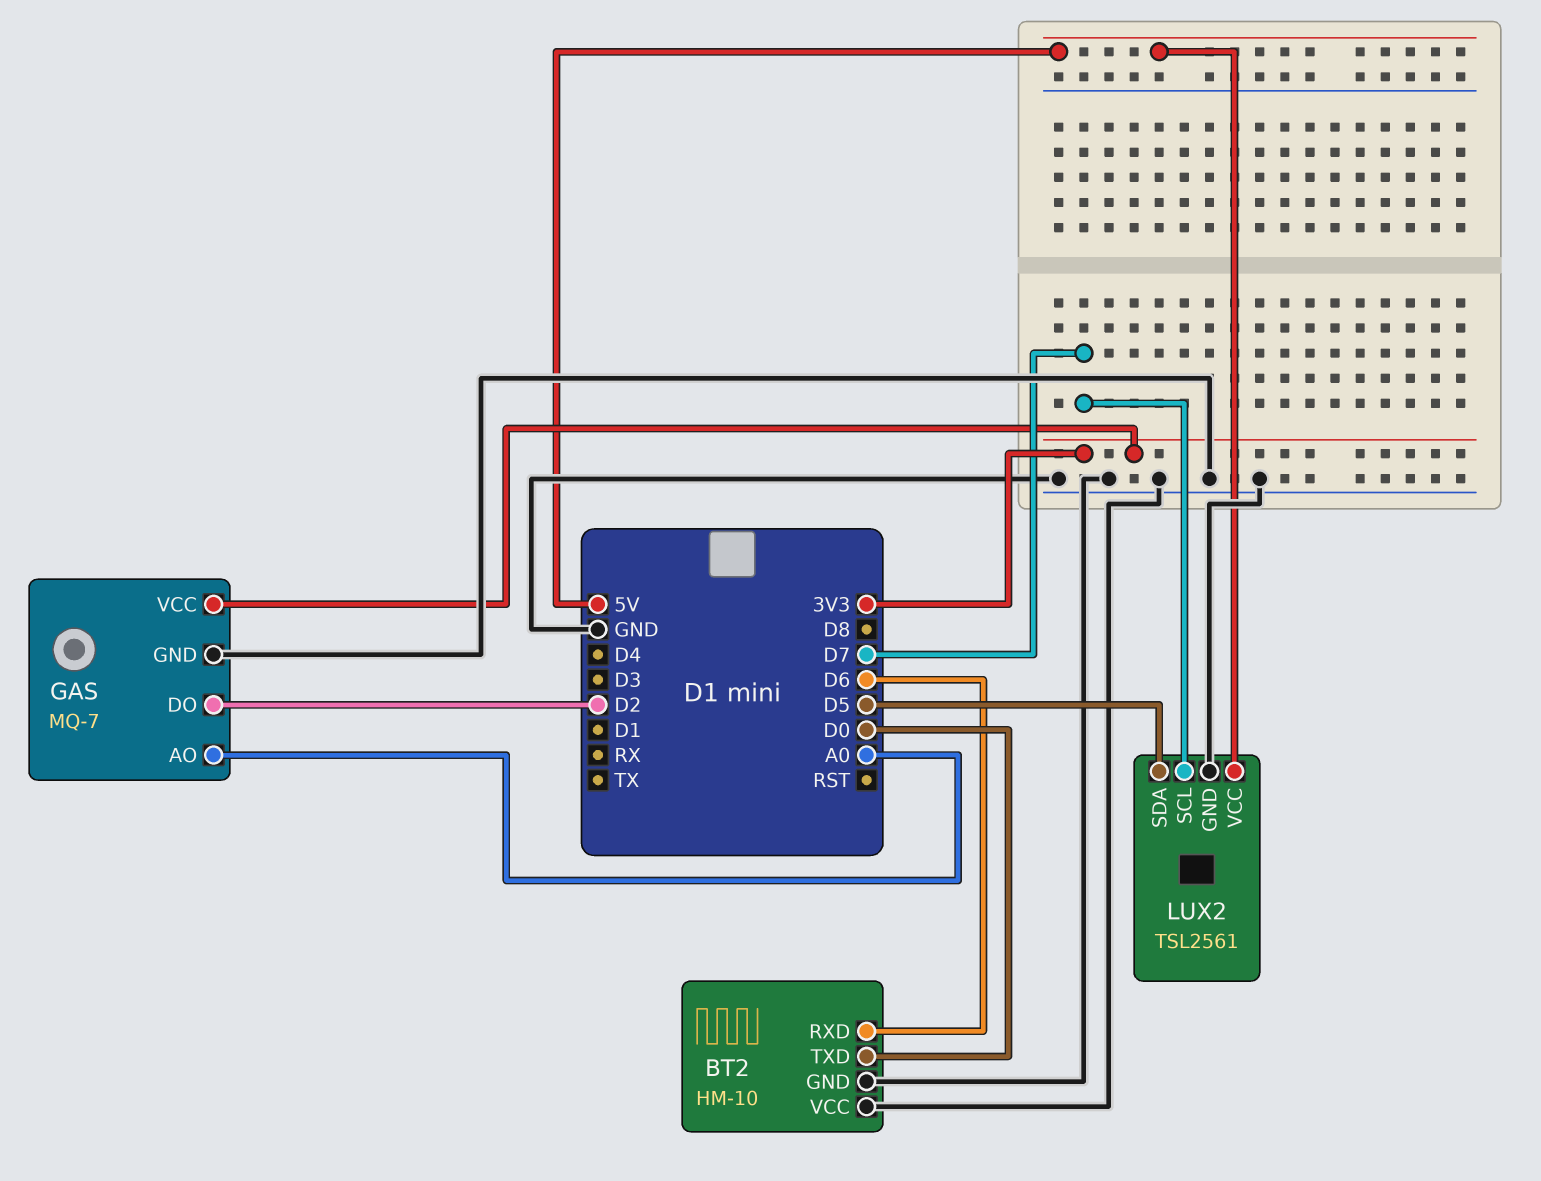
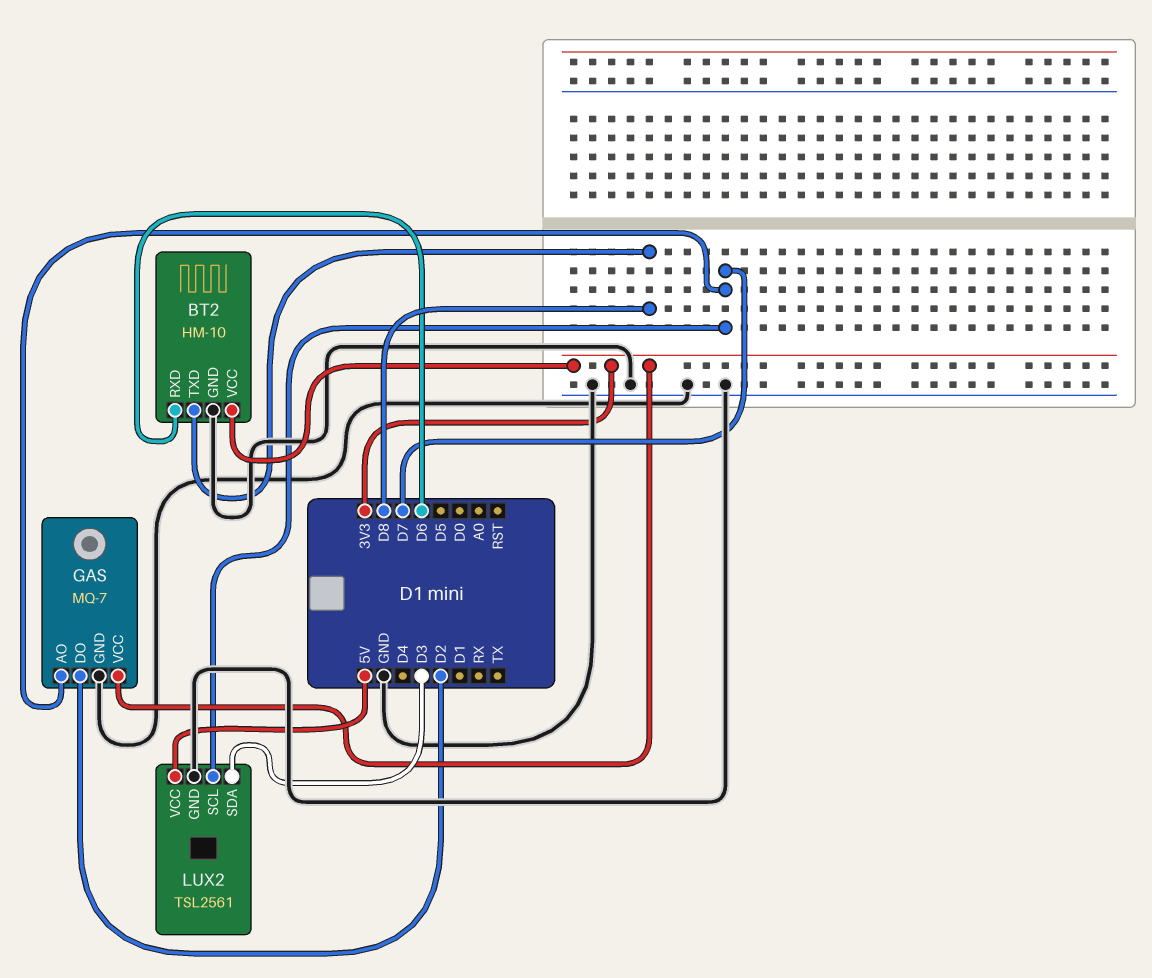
BT2 pin TXD: D0 -> D8
BT2 pin VCC: GND -> 3V3
GAS pin AO: A0 -> D7
LUX2 pin SDA: D5 -> D3

